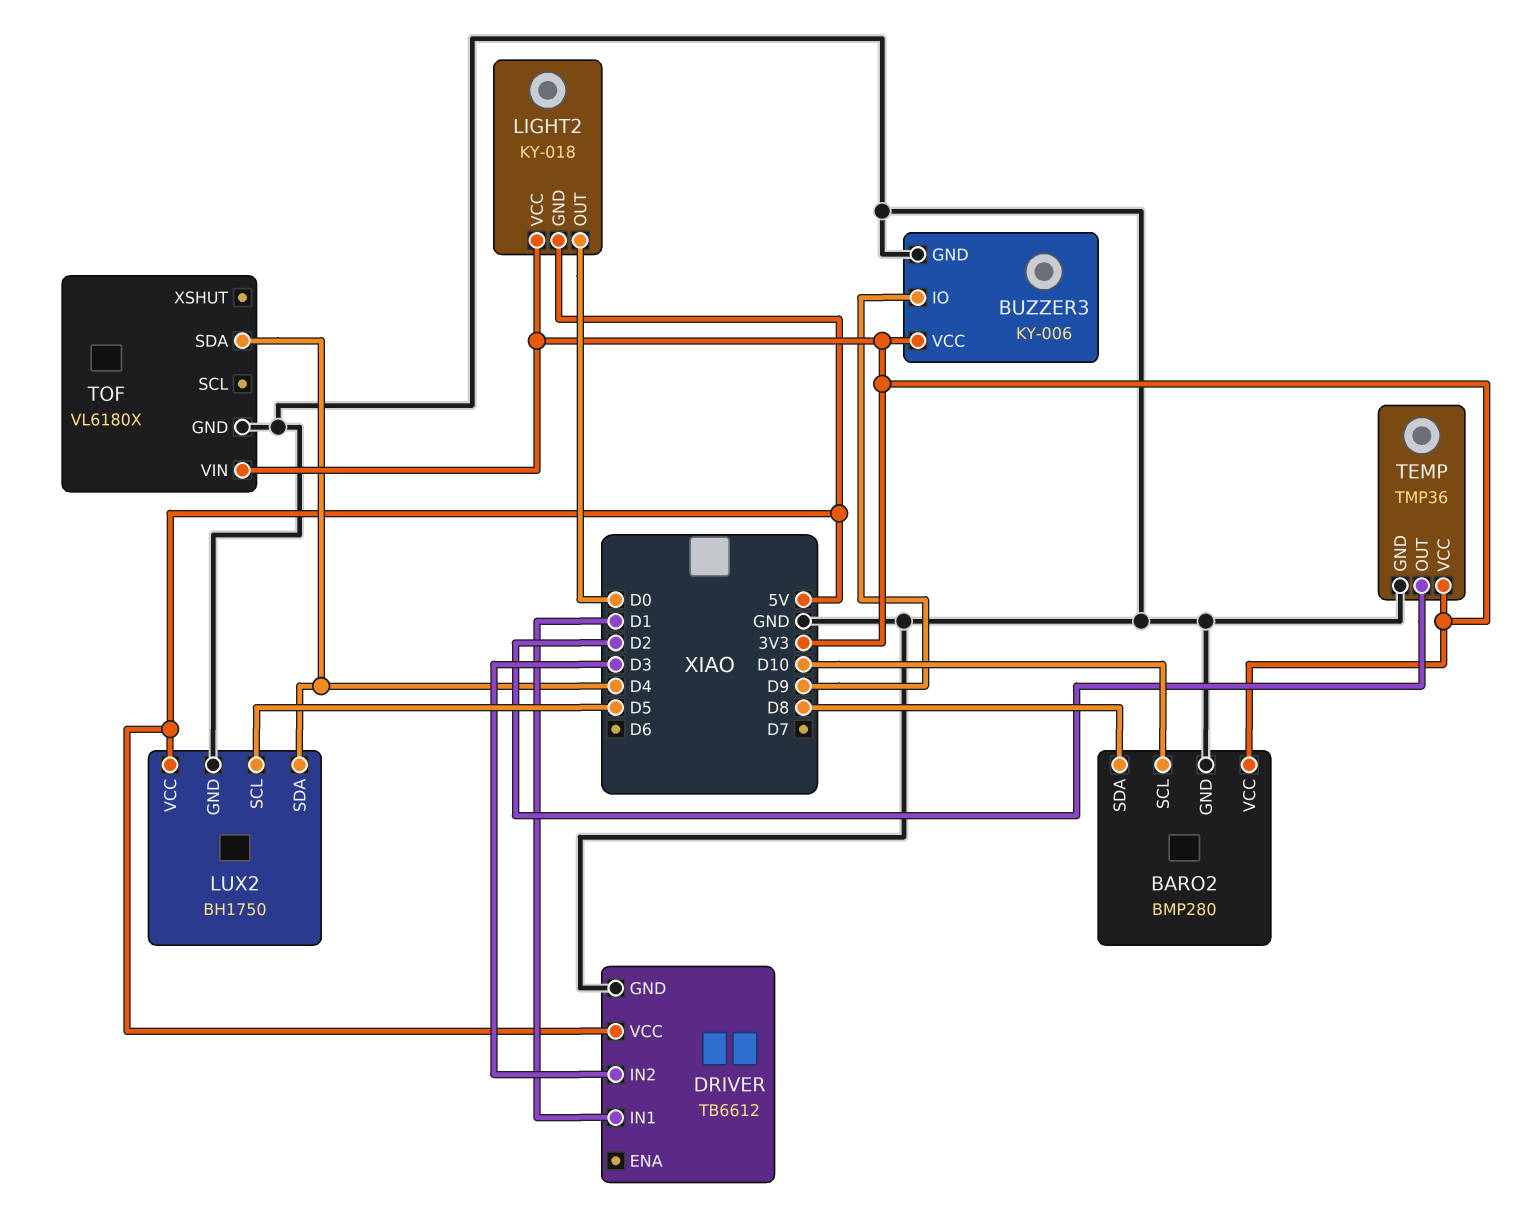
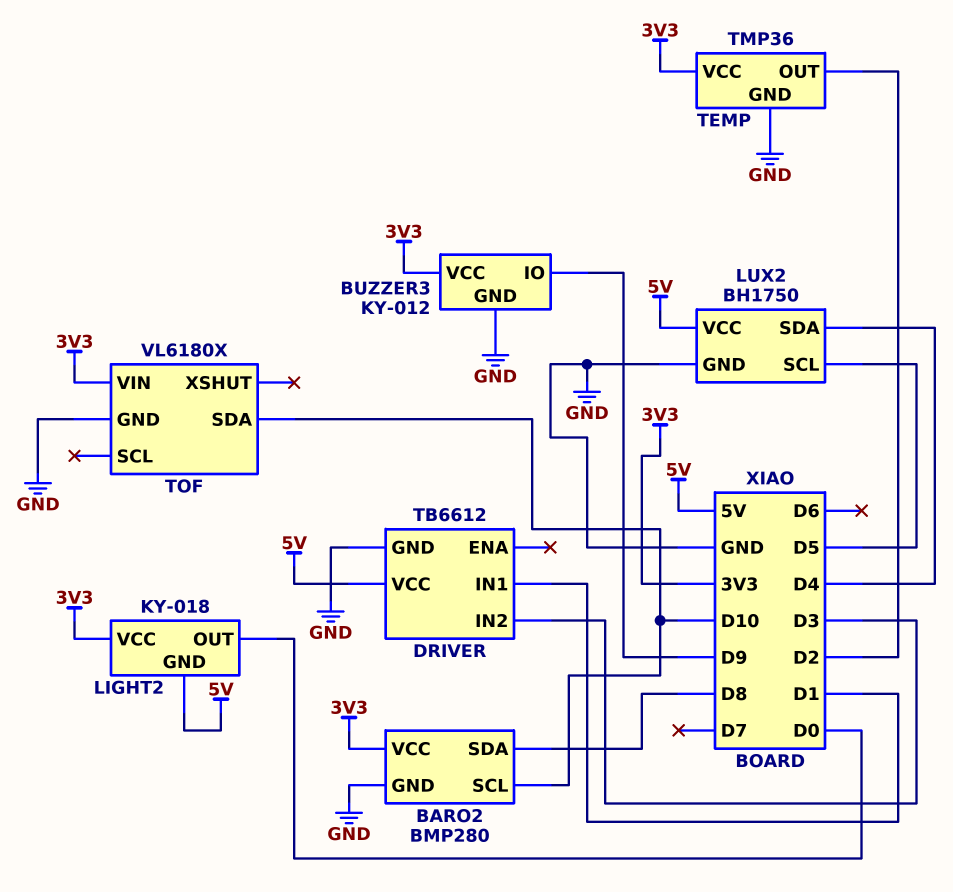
BUZZER3: KY-006 -> KY-012
TOF pin SDA: D4 -> D10

